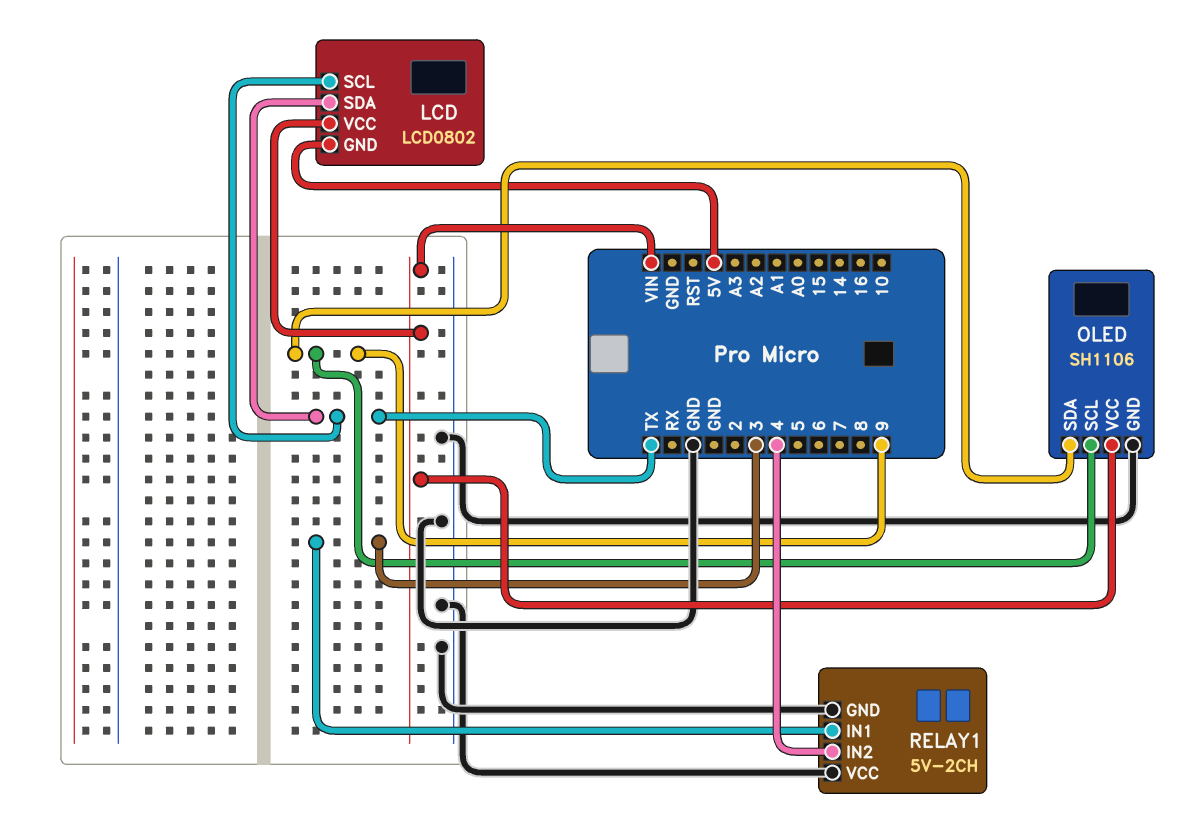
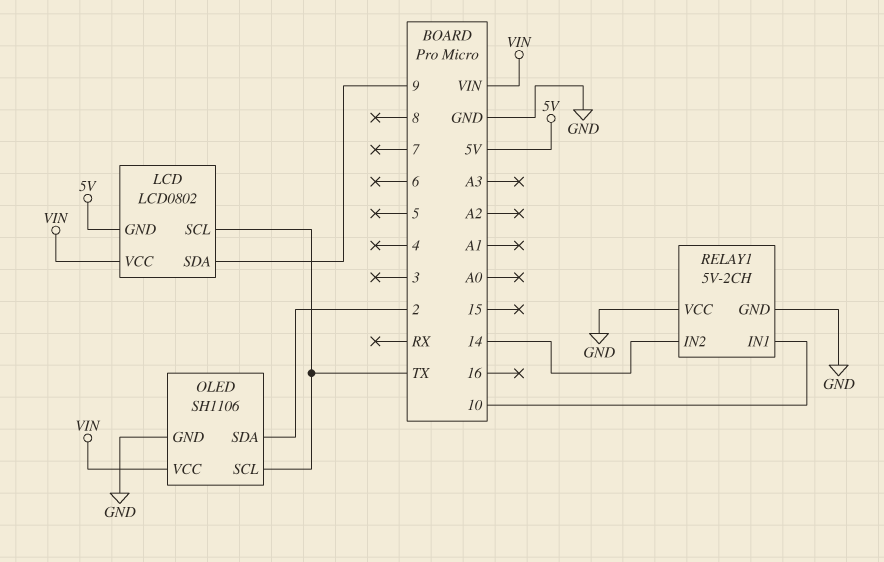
LCD pin SDA: TX -> 9
OLED pin SCL: 9 -> TX
OLED pin SDA: 9 -> 2
RELAY1 pin IN1: 3 -> 10
RELAY1 pin IN2: 4 -> 14

